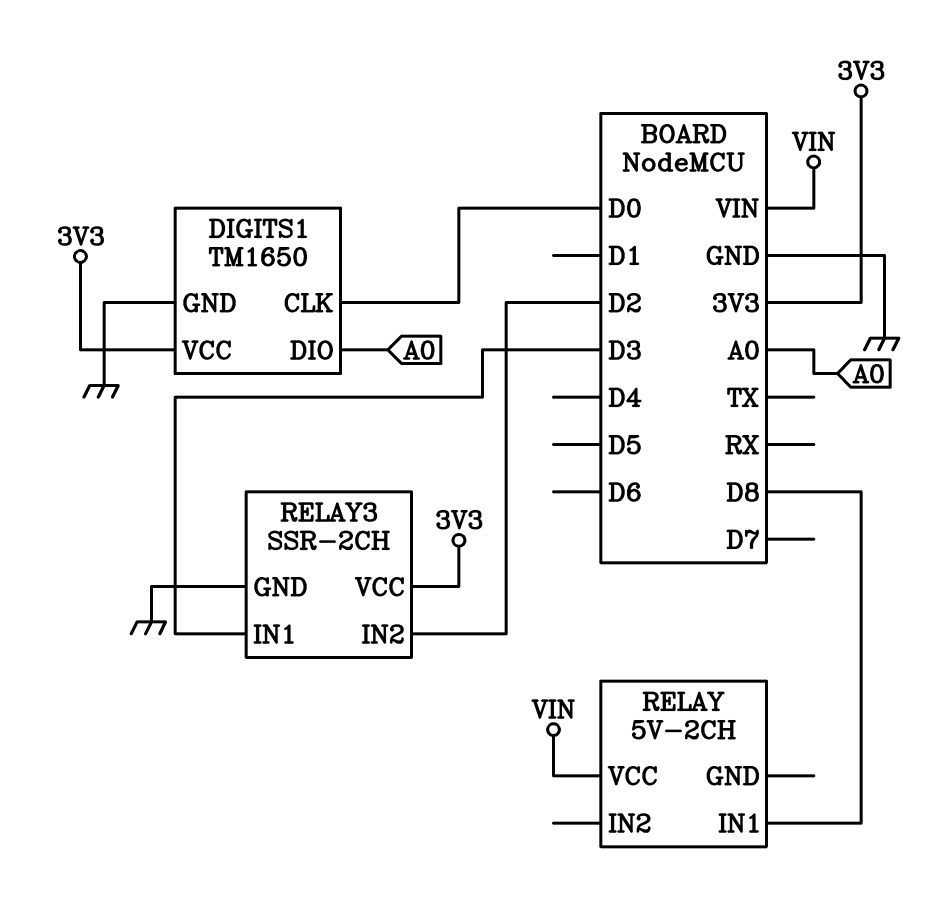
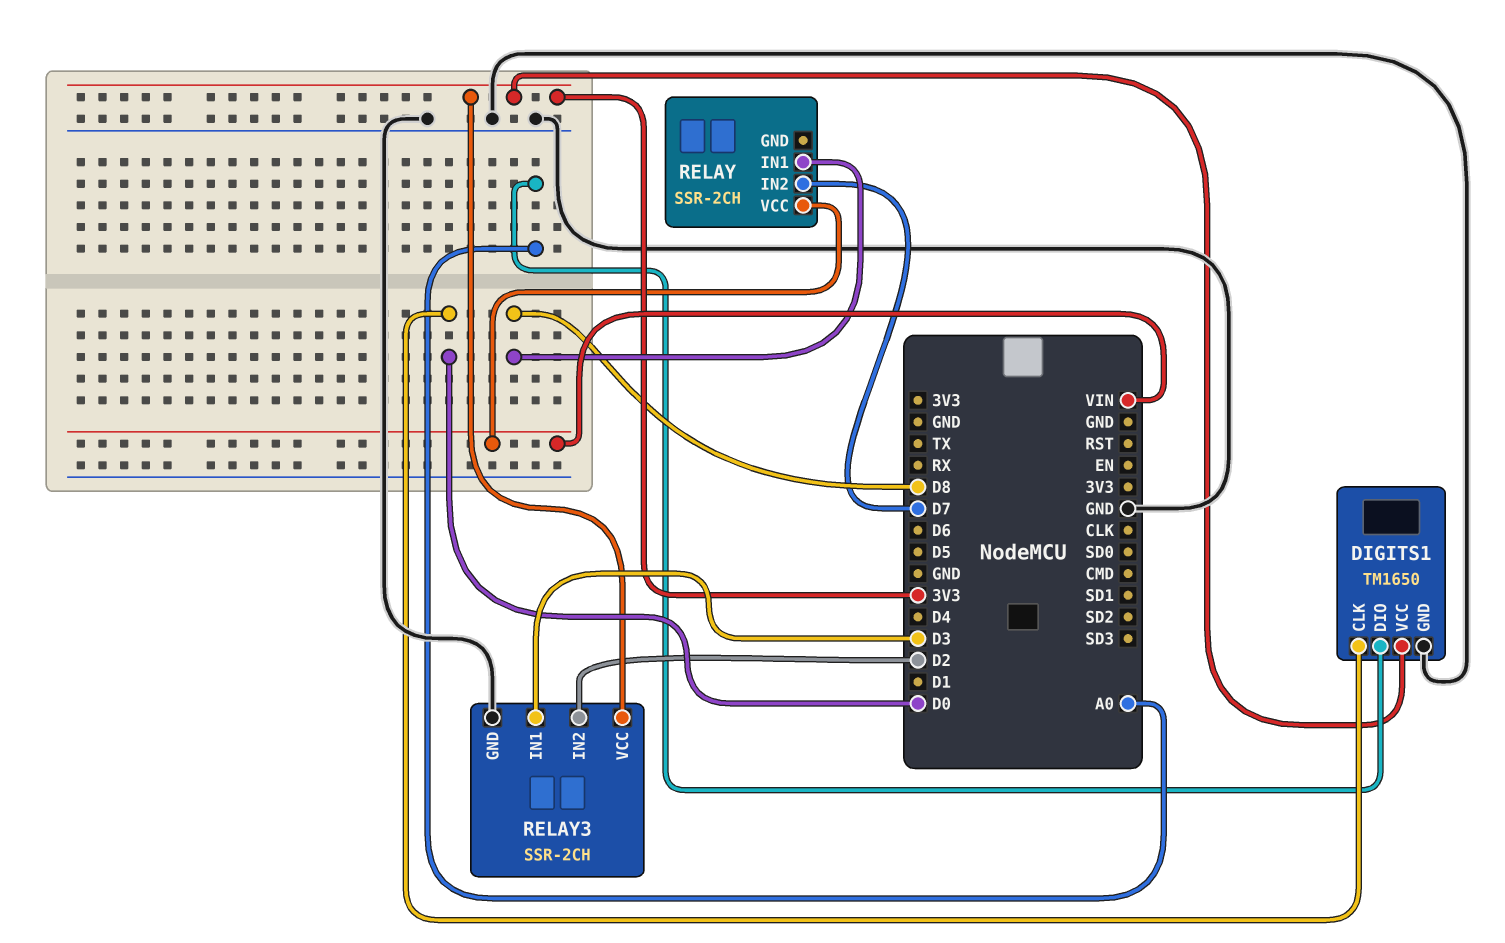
RELAY: 5V-2CH -> SSR-2CH
RELAY pin IN2: none -> D7

